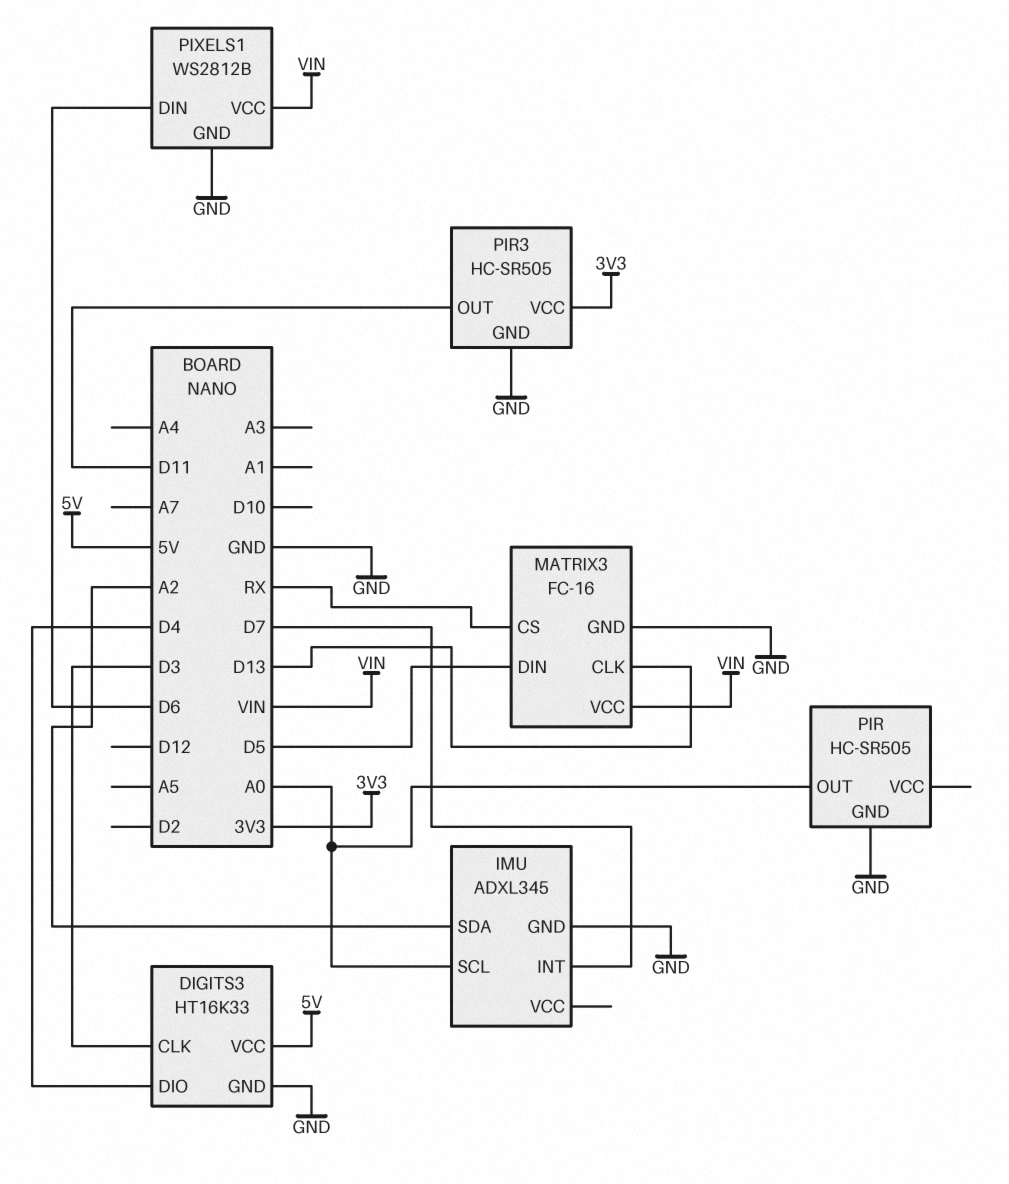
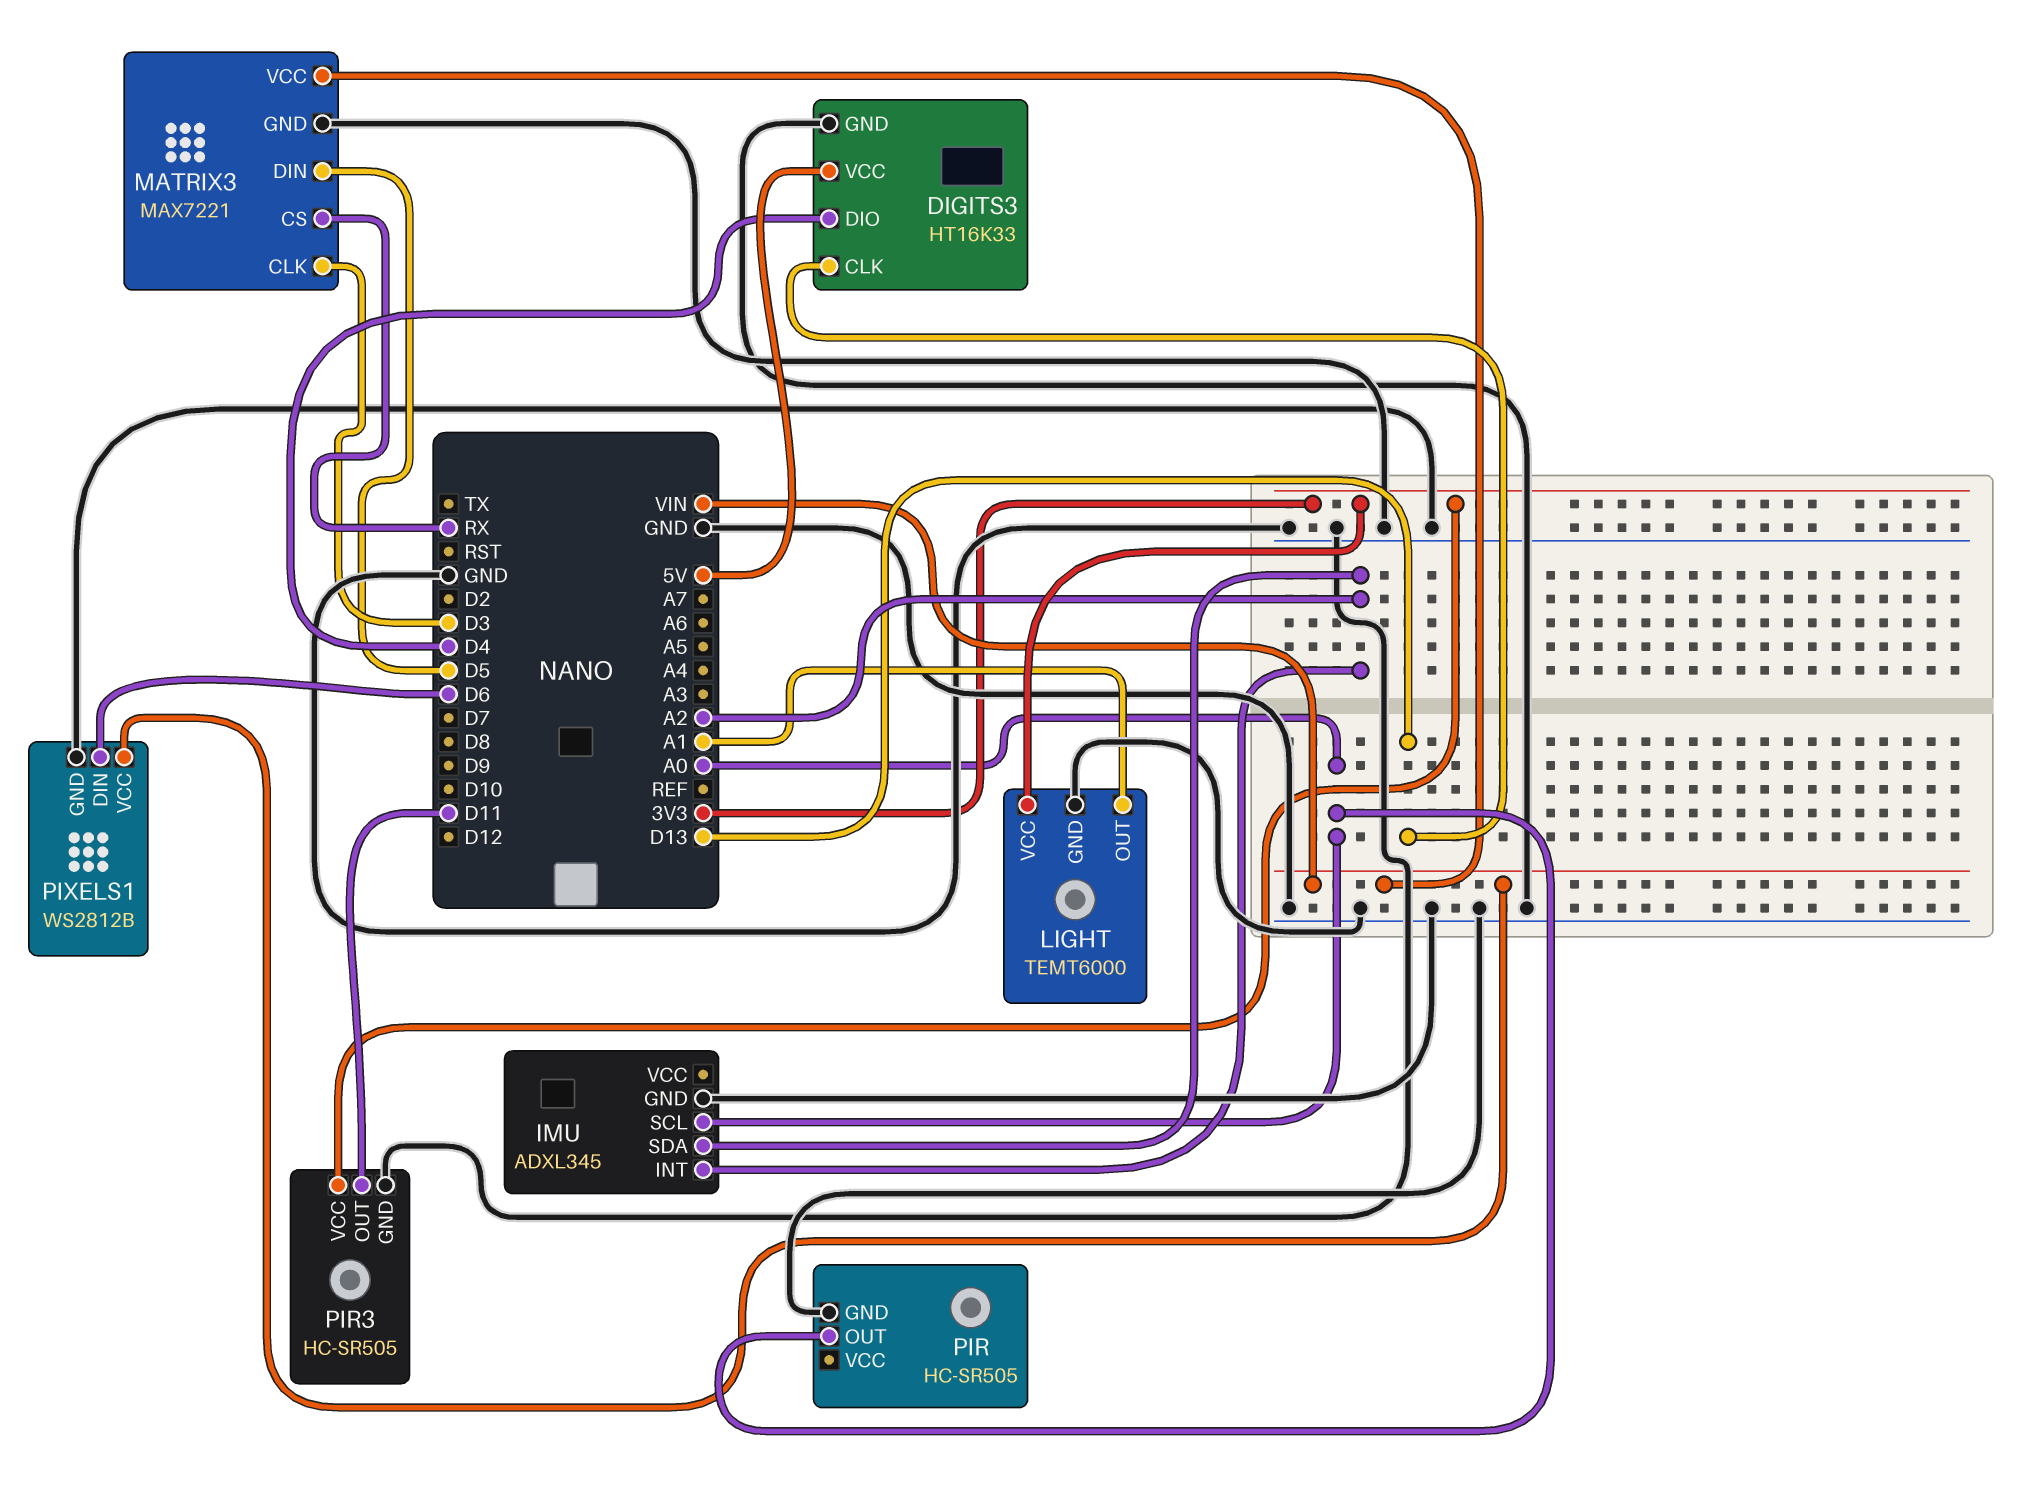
DIGITS3 pin CLK: D3 -> D13
IMU pin INT: D7 -> A2
LIGHT: none -> TEMT6000
LIGHT pin GND: none -> GND
LIGHT pin OUT: none -> A1
LIGHT pin VCC: none -> 3V3
MATRIX3: FC-16 -> MAX7221
MATRIX3 pin CLK: D13 -> D3

